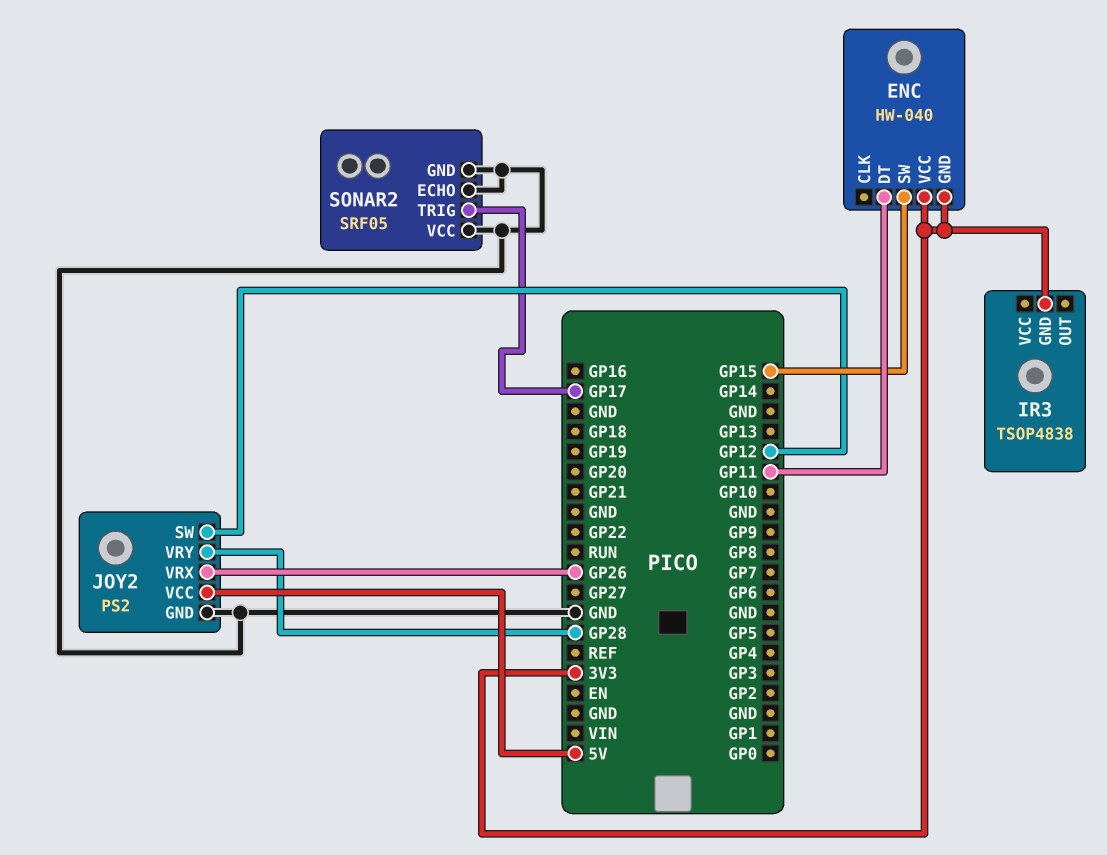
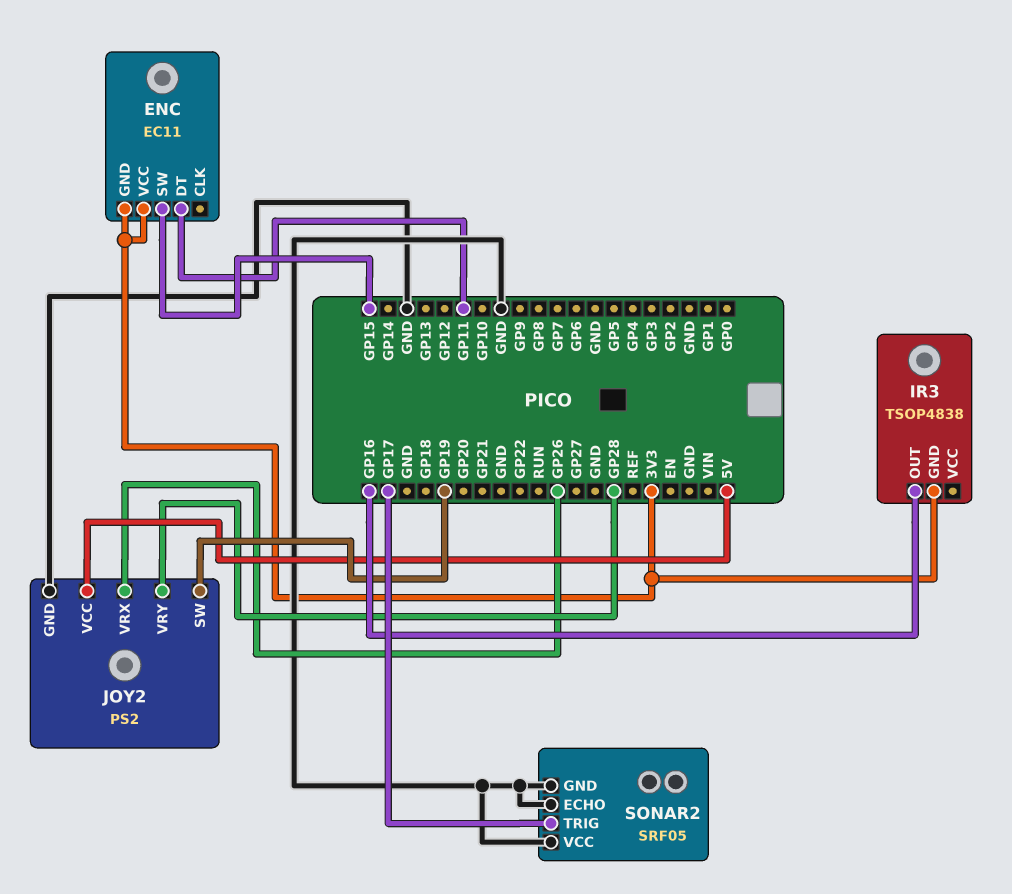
ENC: HW-040 -> EC11
IR3 pin OUT: none -> GP16
JOY2 pin SW: GP12 -> GP19

